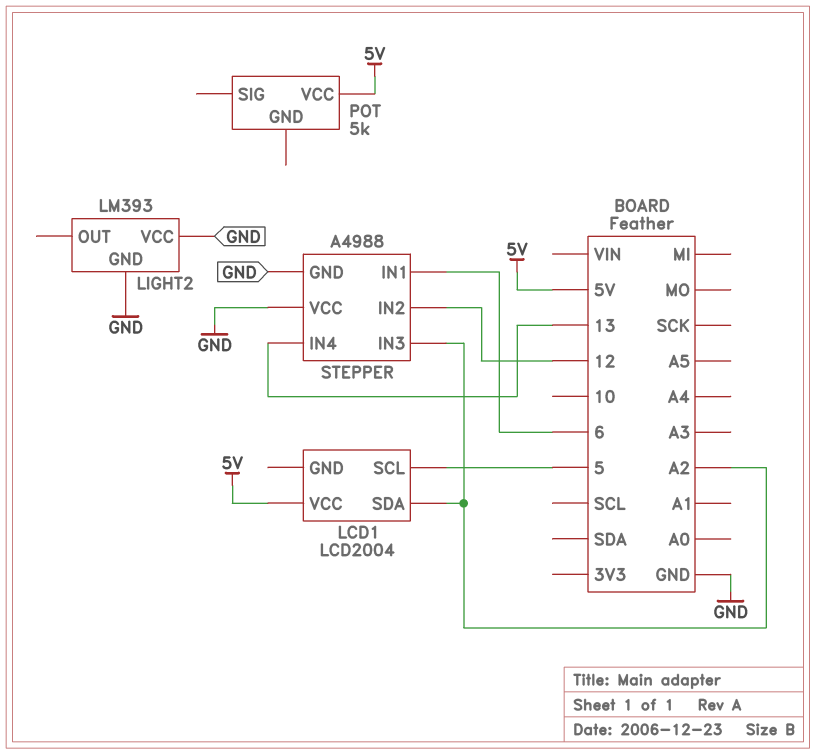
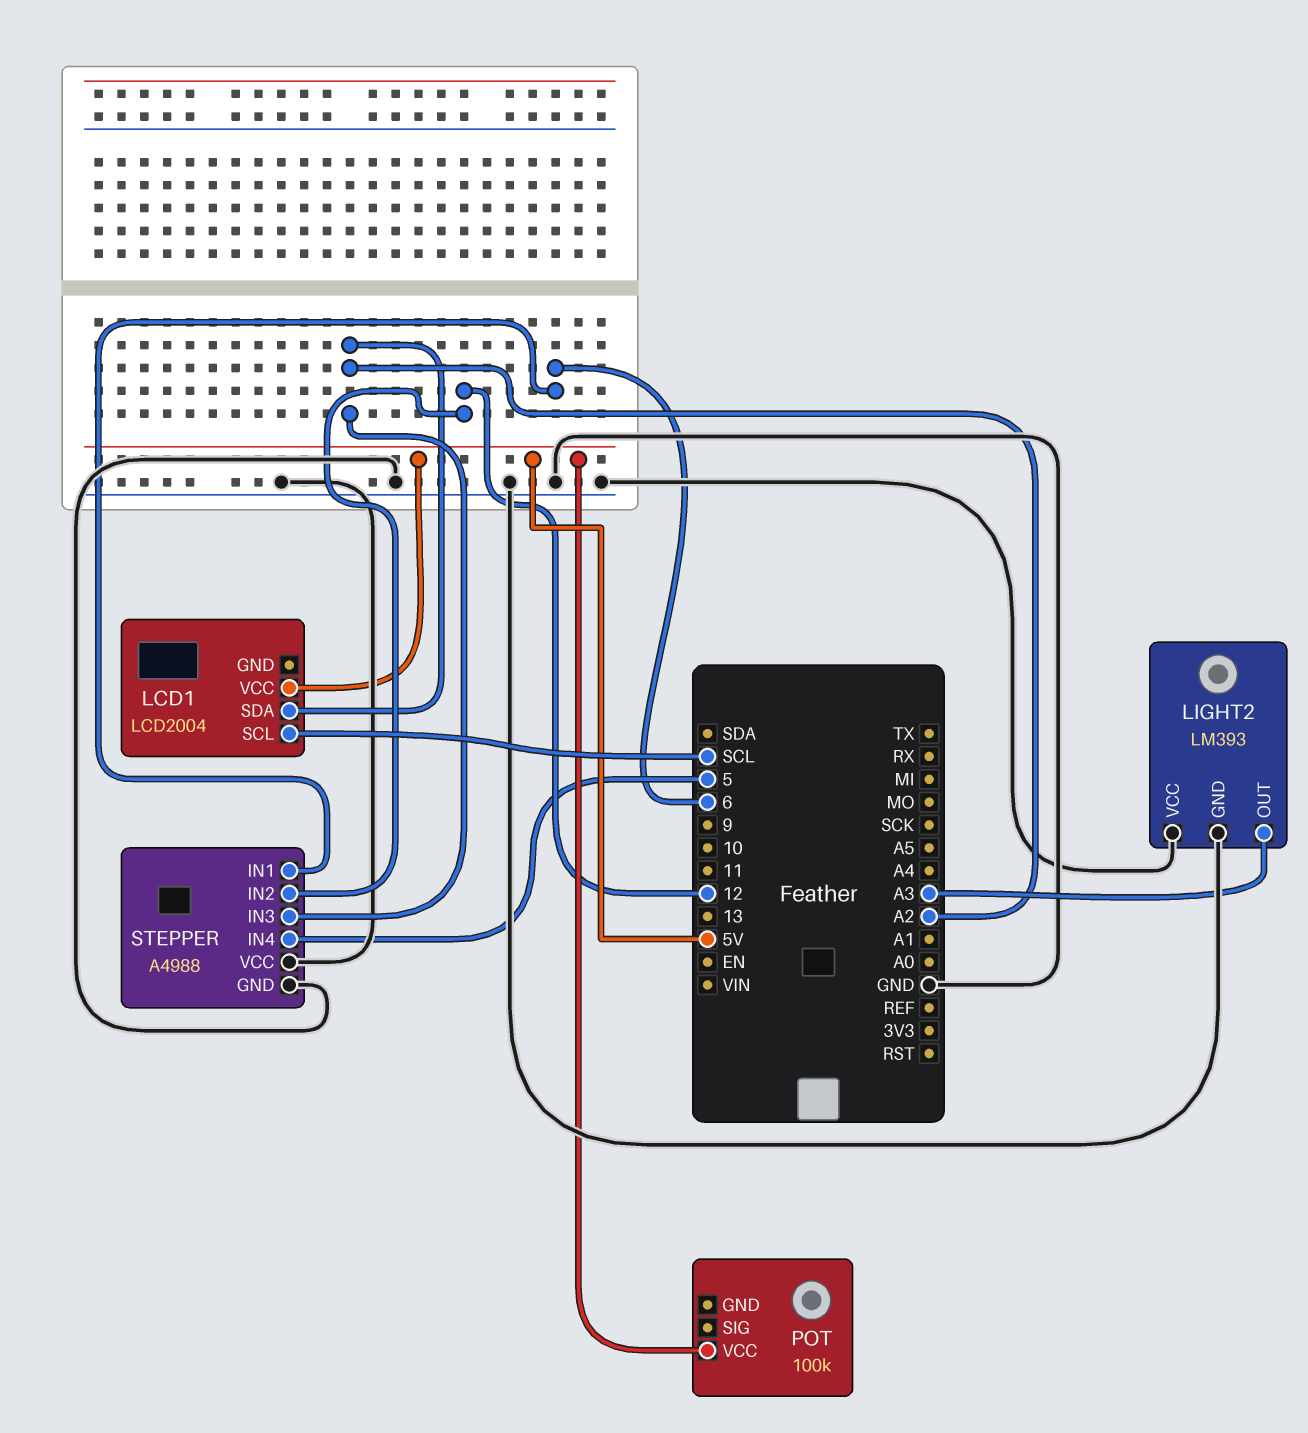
LCD1 pin SCL: 5 -> SCL
LIGHT2 pin OUT: none -> A3
POT: 5k -> 100k
STEPPER pin IN4: 13 -> 5

